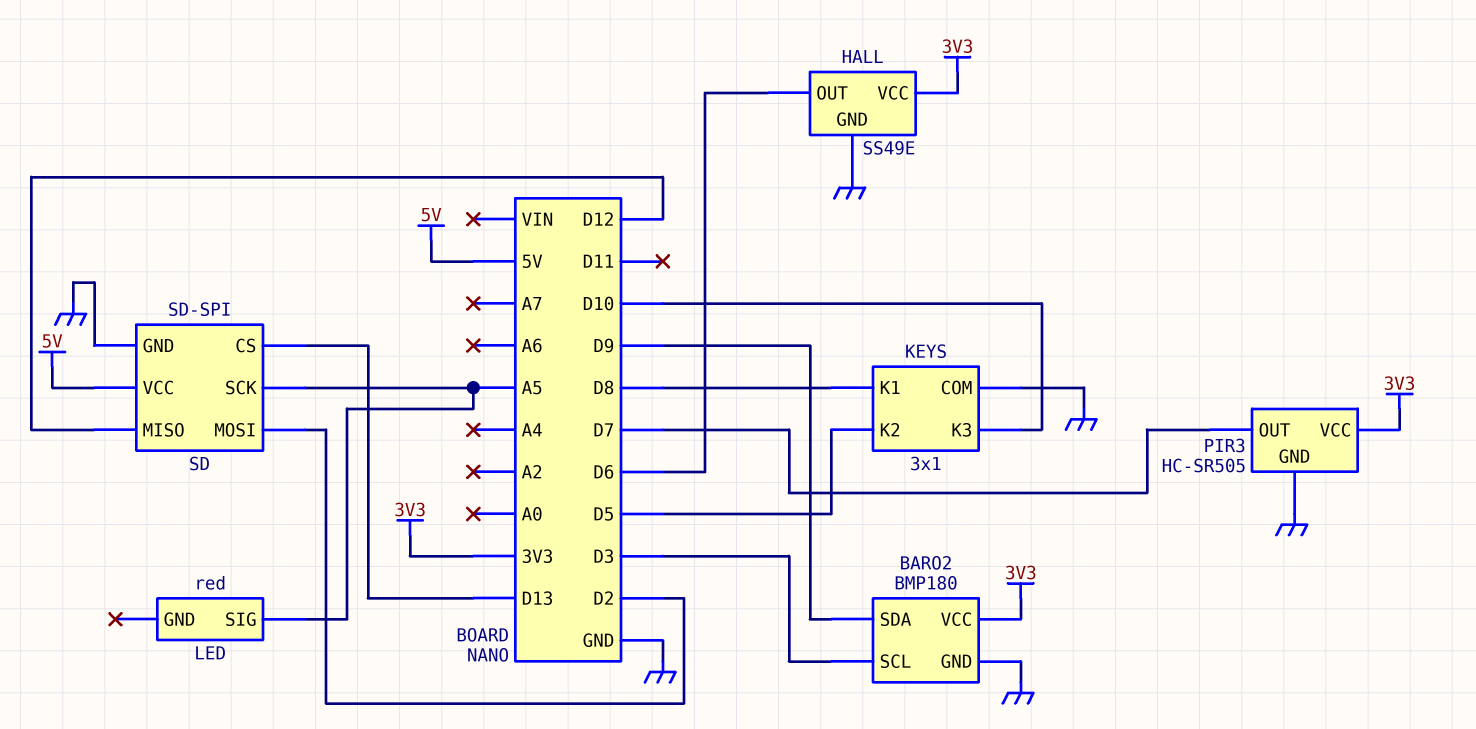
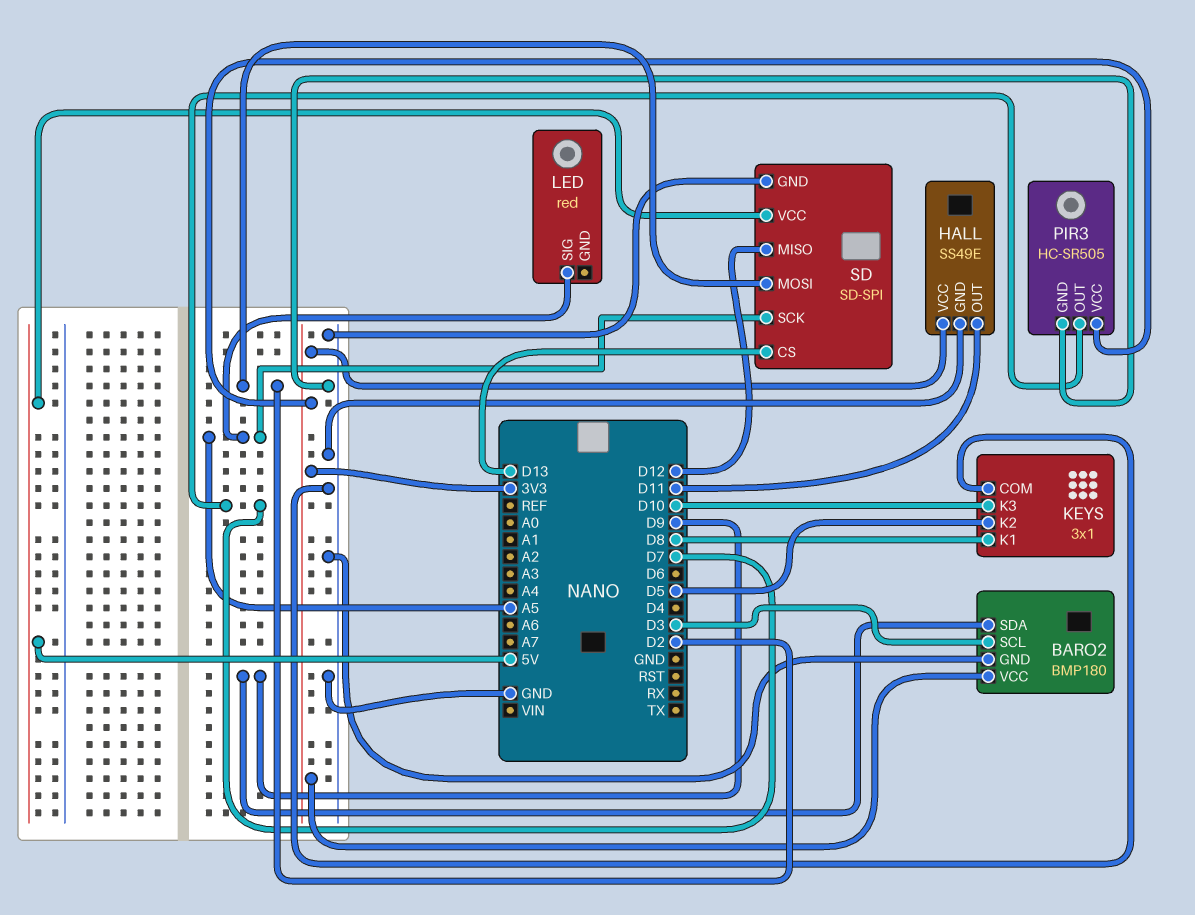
HALL pin OUT: D6 -> D11

